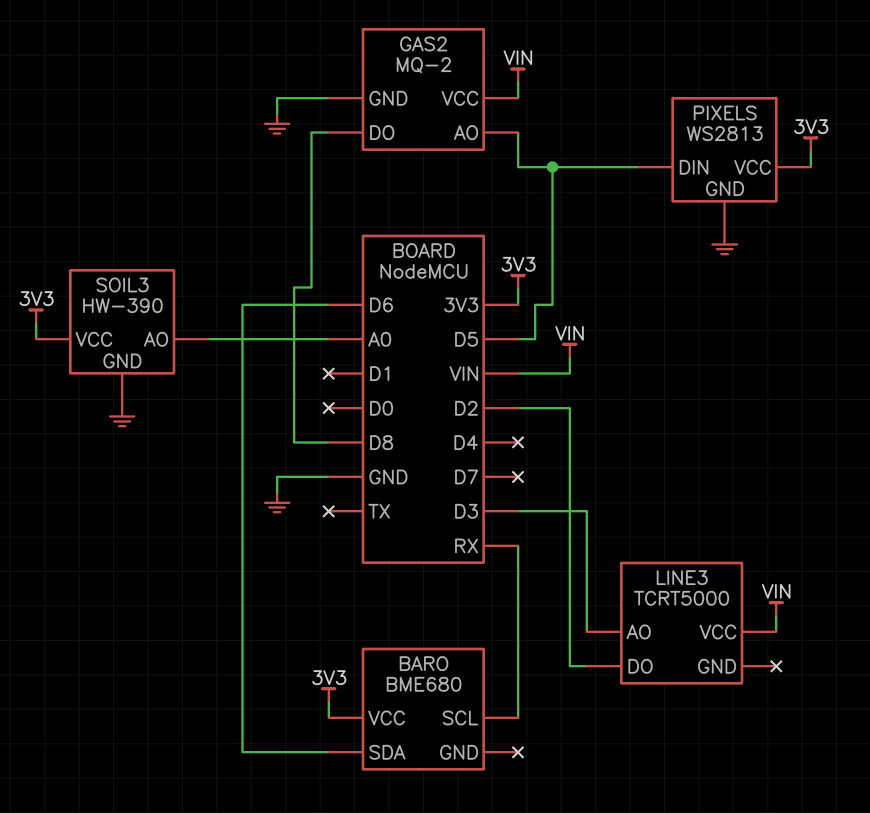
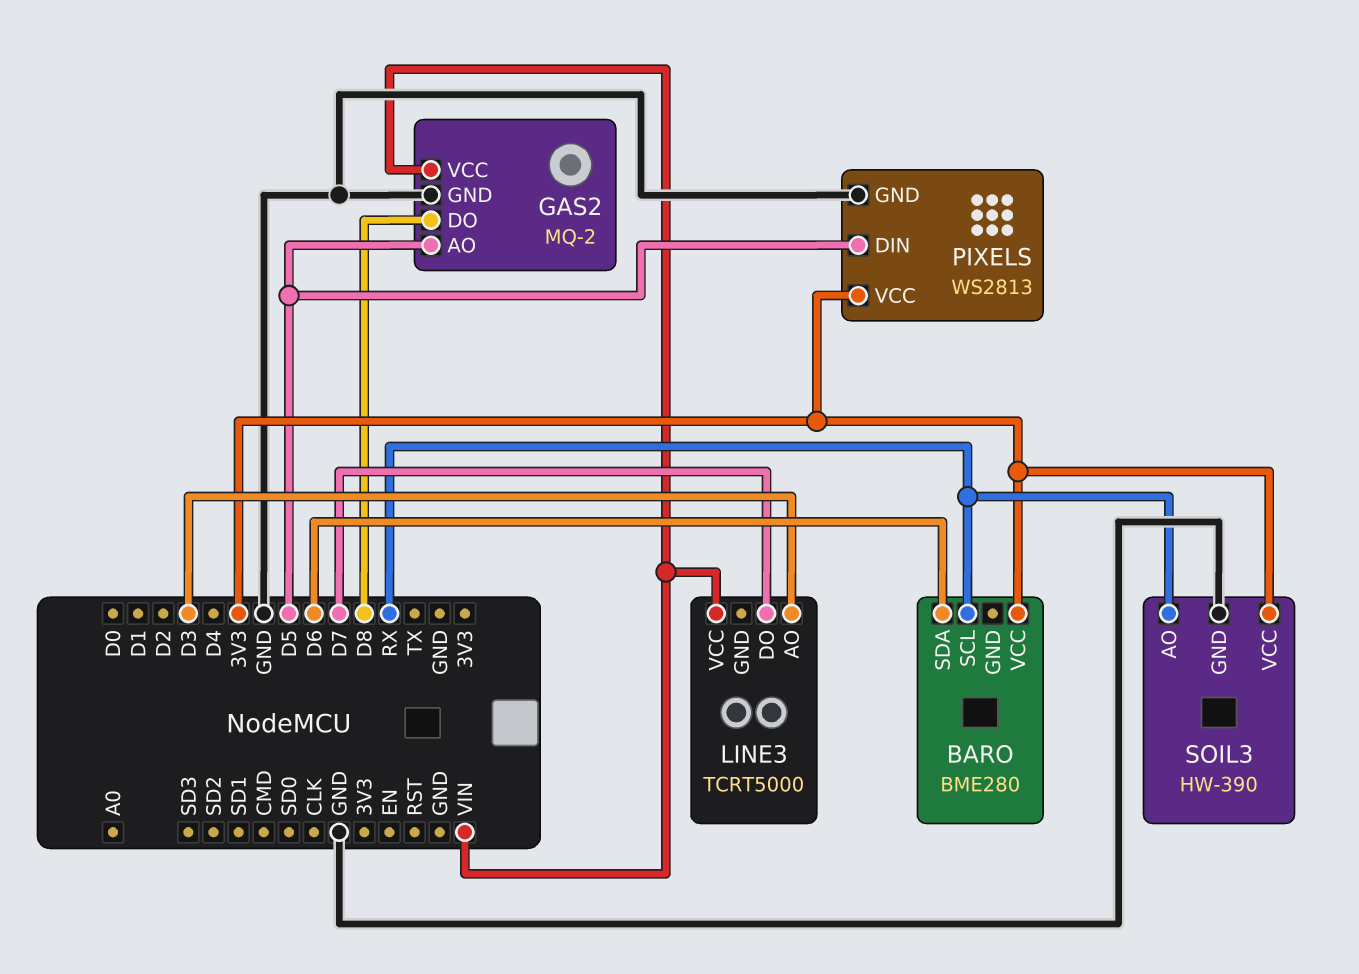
BARO: BME680 -> BME280
LINE3 pin DO: D2 -> D7
SOIL3 pin AO: A0 -> RX

